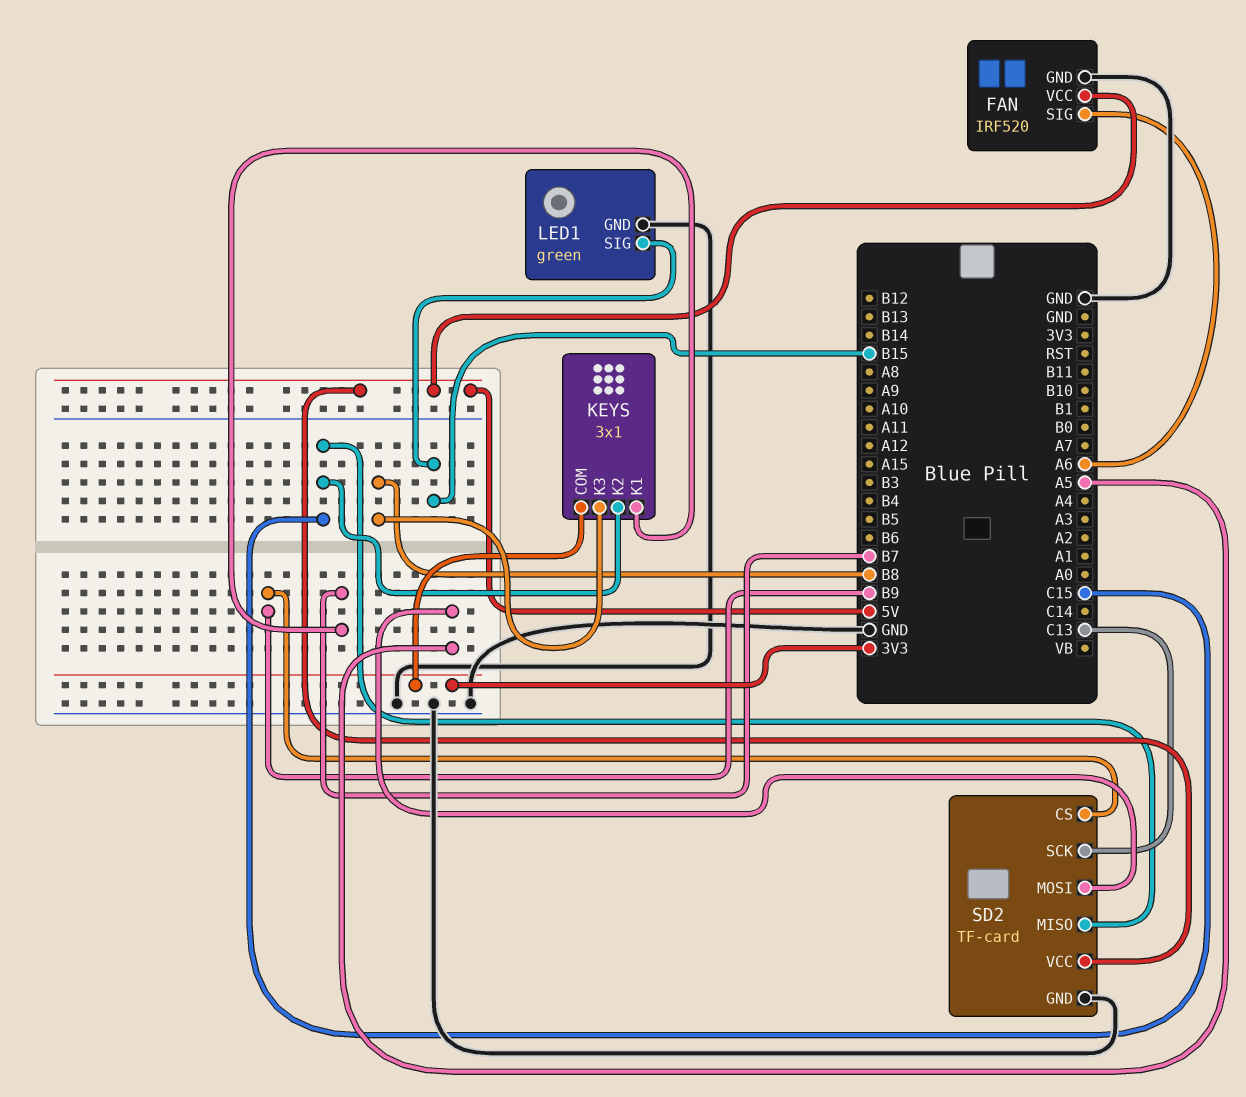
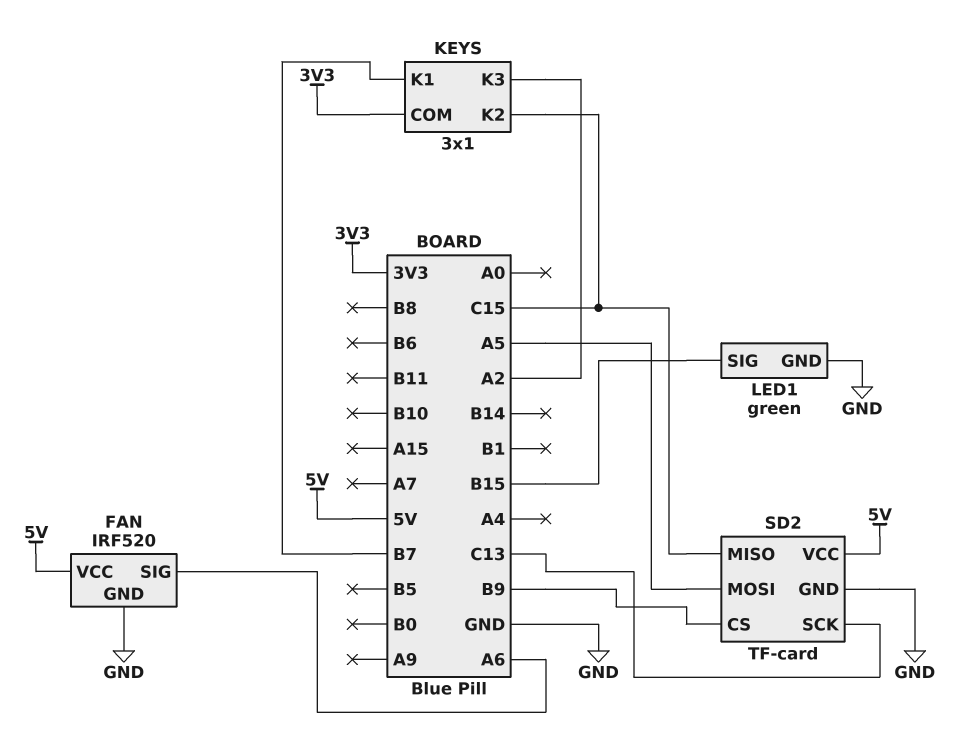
KEYS pin K3: B8 -> A2

